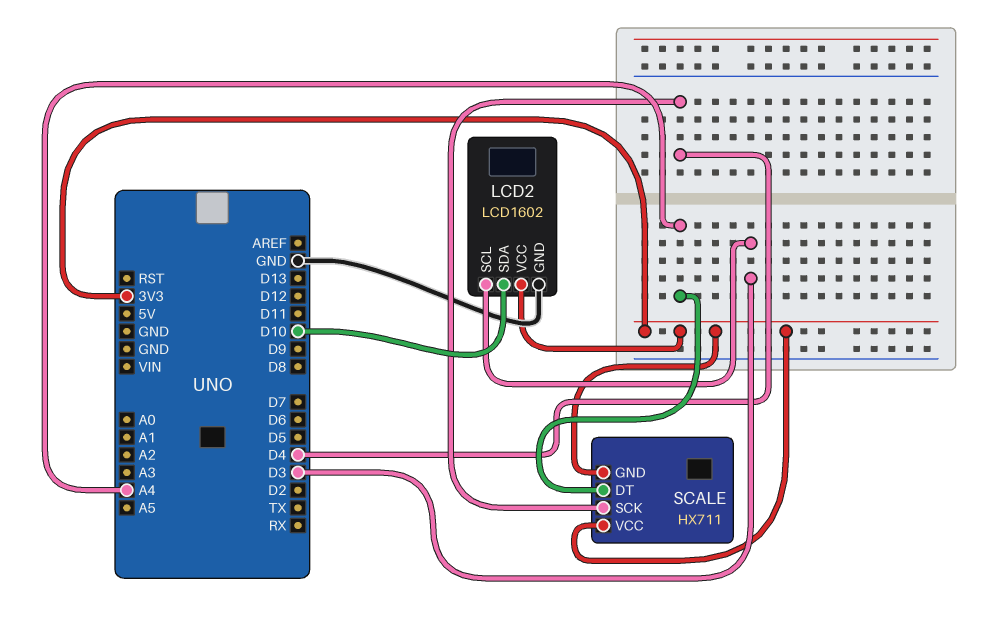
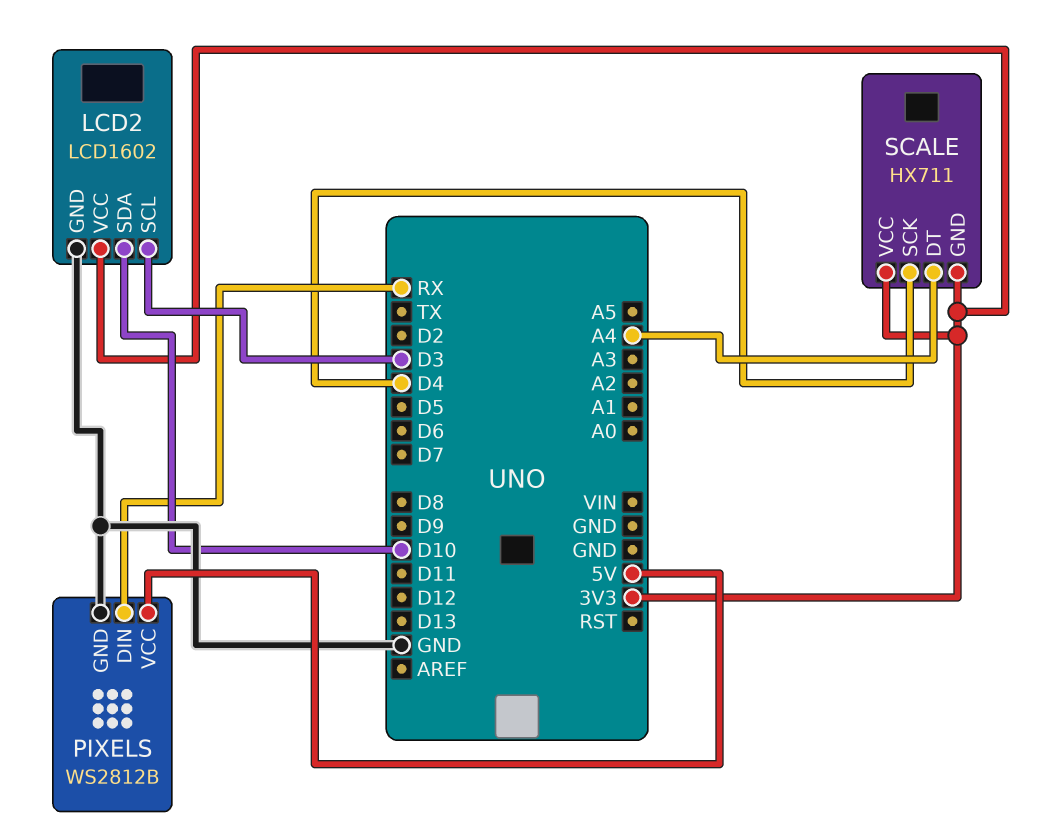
PIXELS: none -> WS2812B
PIXELS pin DIN: none -> RX
PIXELS pin GND: none -> GND
PIXELS pin VCC: none -> 5V

